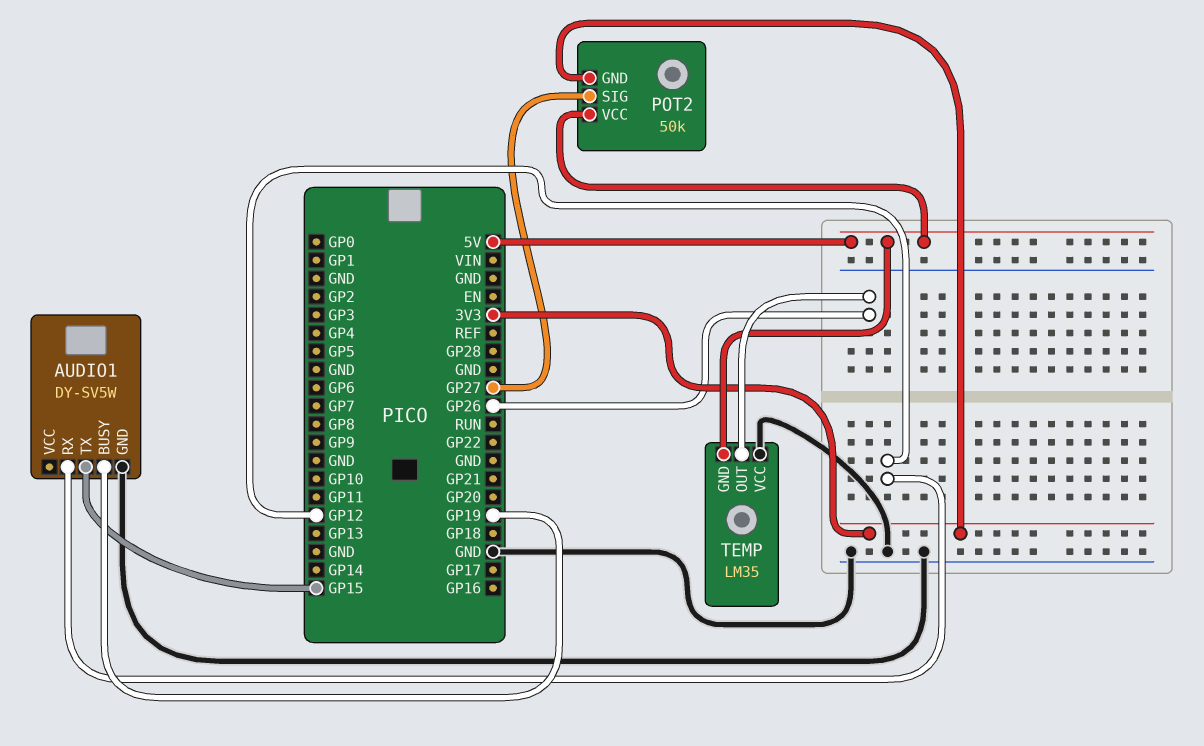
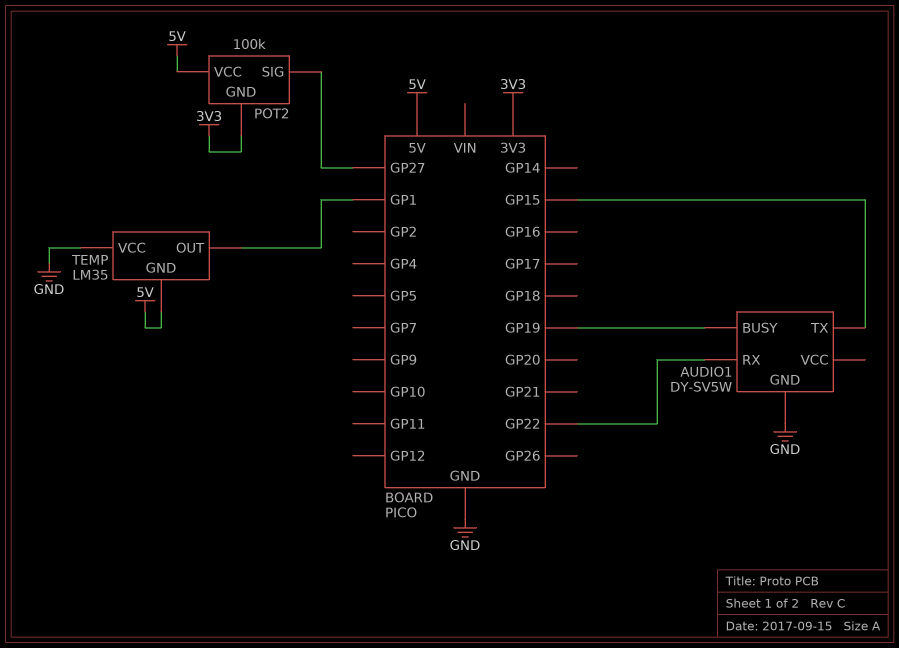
AUDIO1 pin RX: GP12 -> GP22
POT2: 50k -> 100k
TEMP pin OUT: GP26 -> GP1

